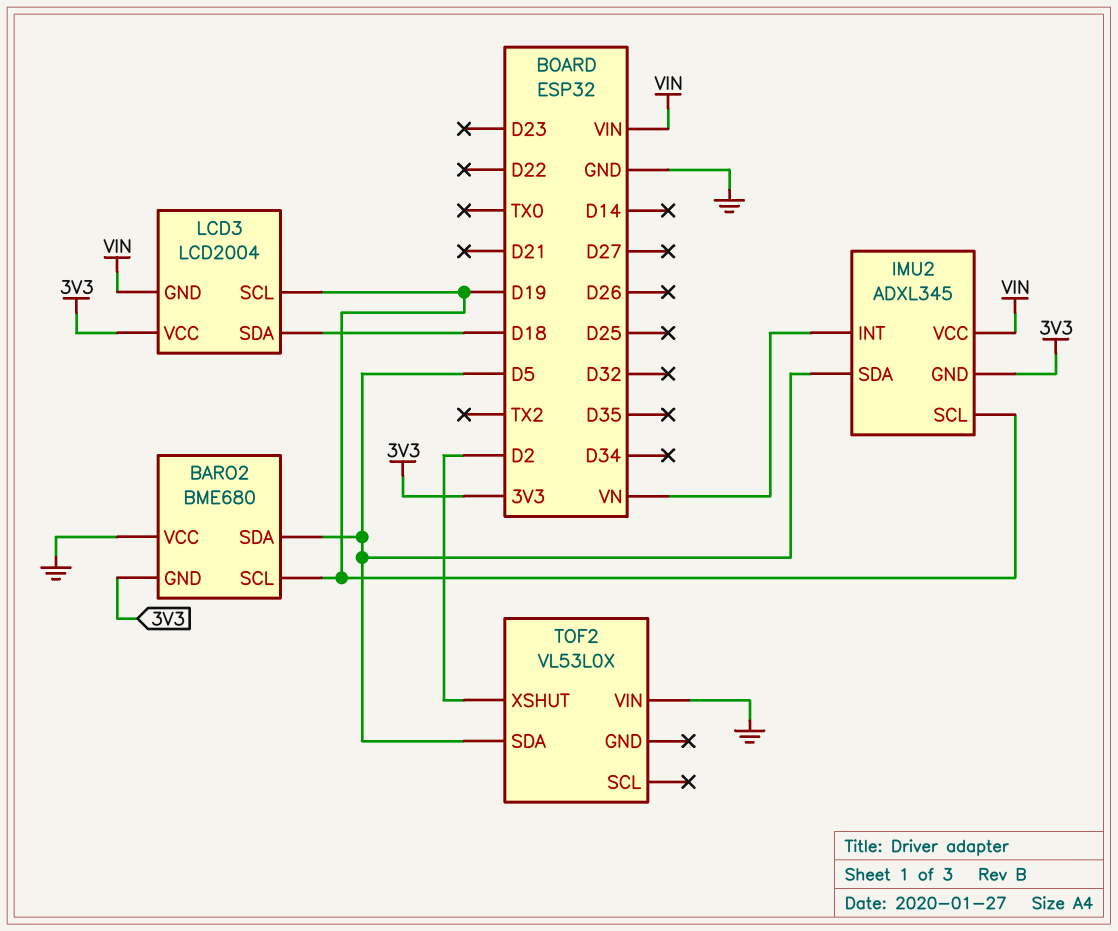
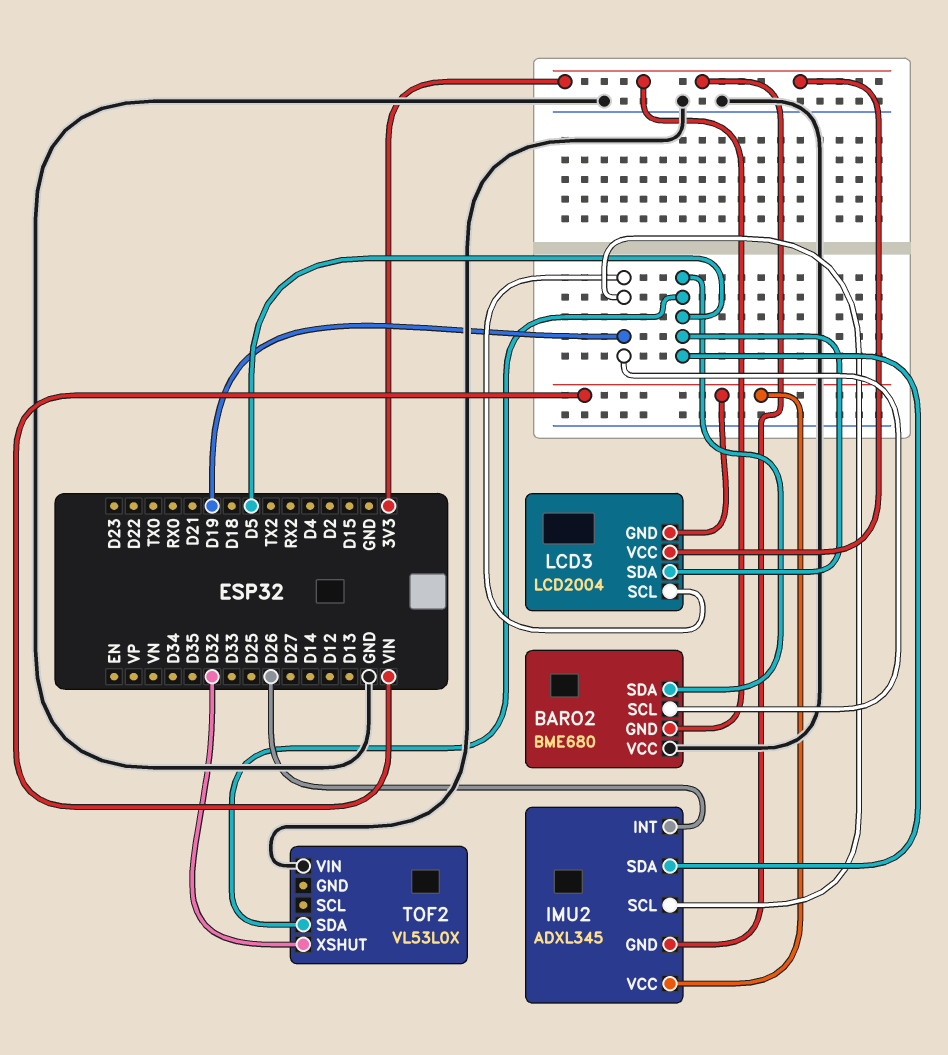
IMU2 pin INT: VN -> D26
LCD3 pin SDA: D18 -> D5
TOF2 pin XSHUT: D2 -> D32

